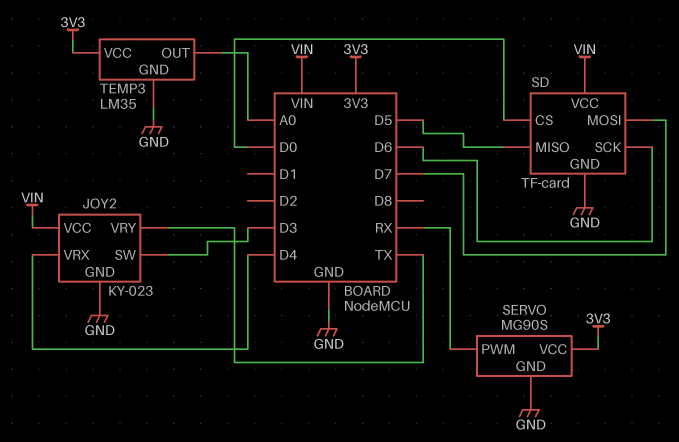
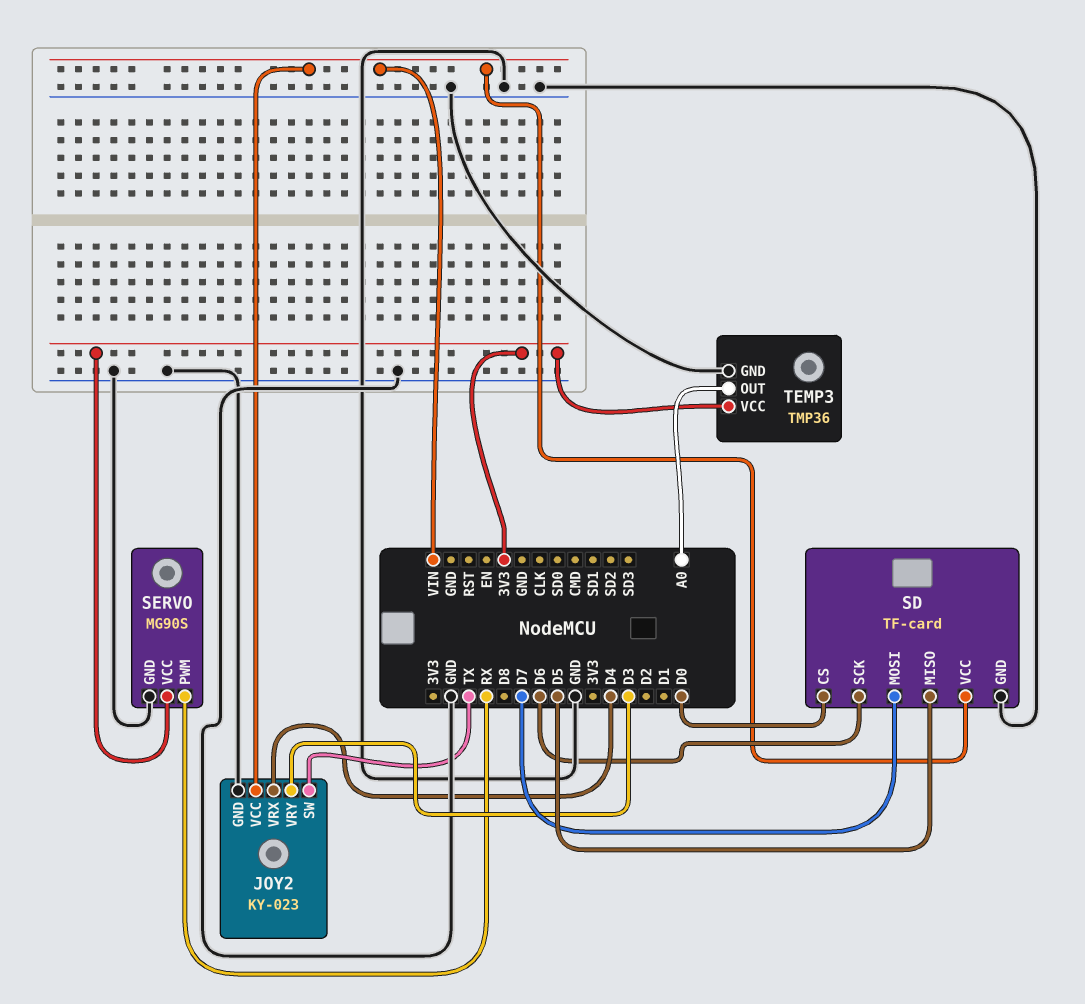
JOY2 pin SW: D3 -> TX
JOY2 pin VRY: TX -> D3
TEMP3: LM35 -> TMP36

